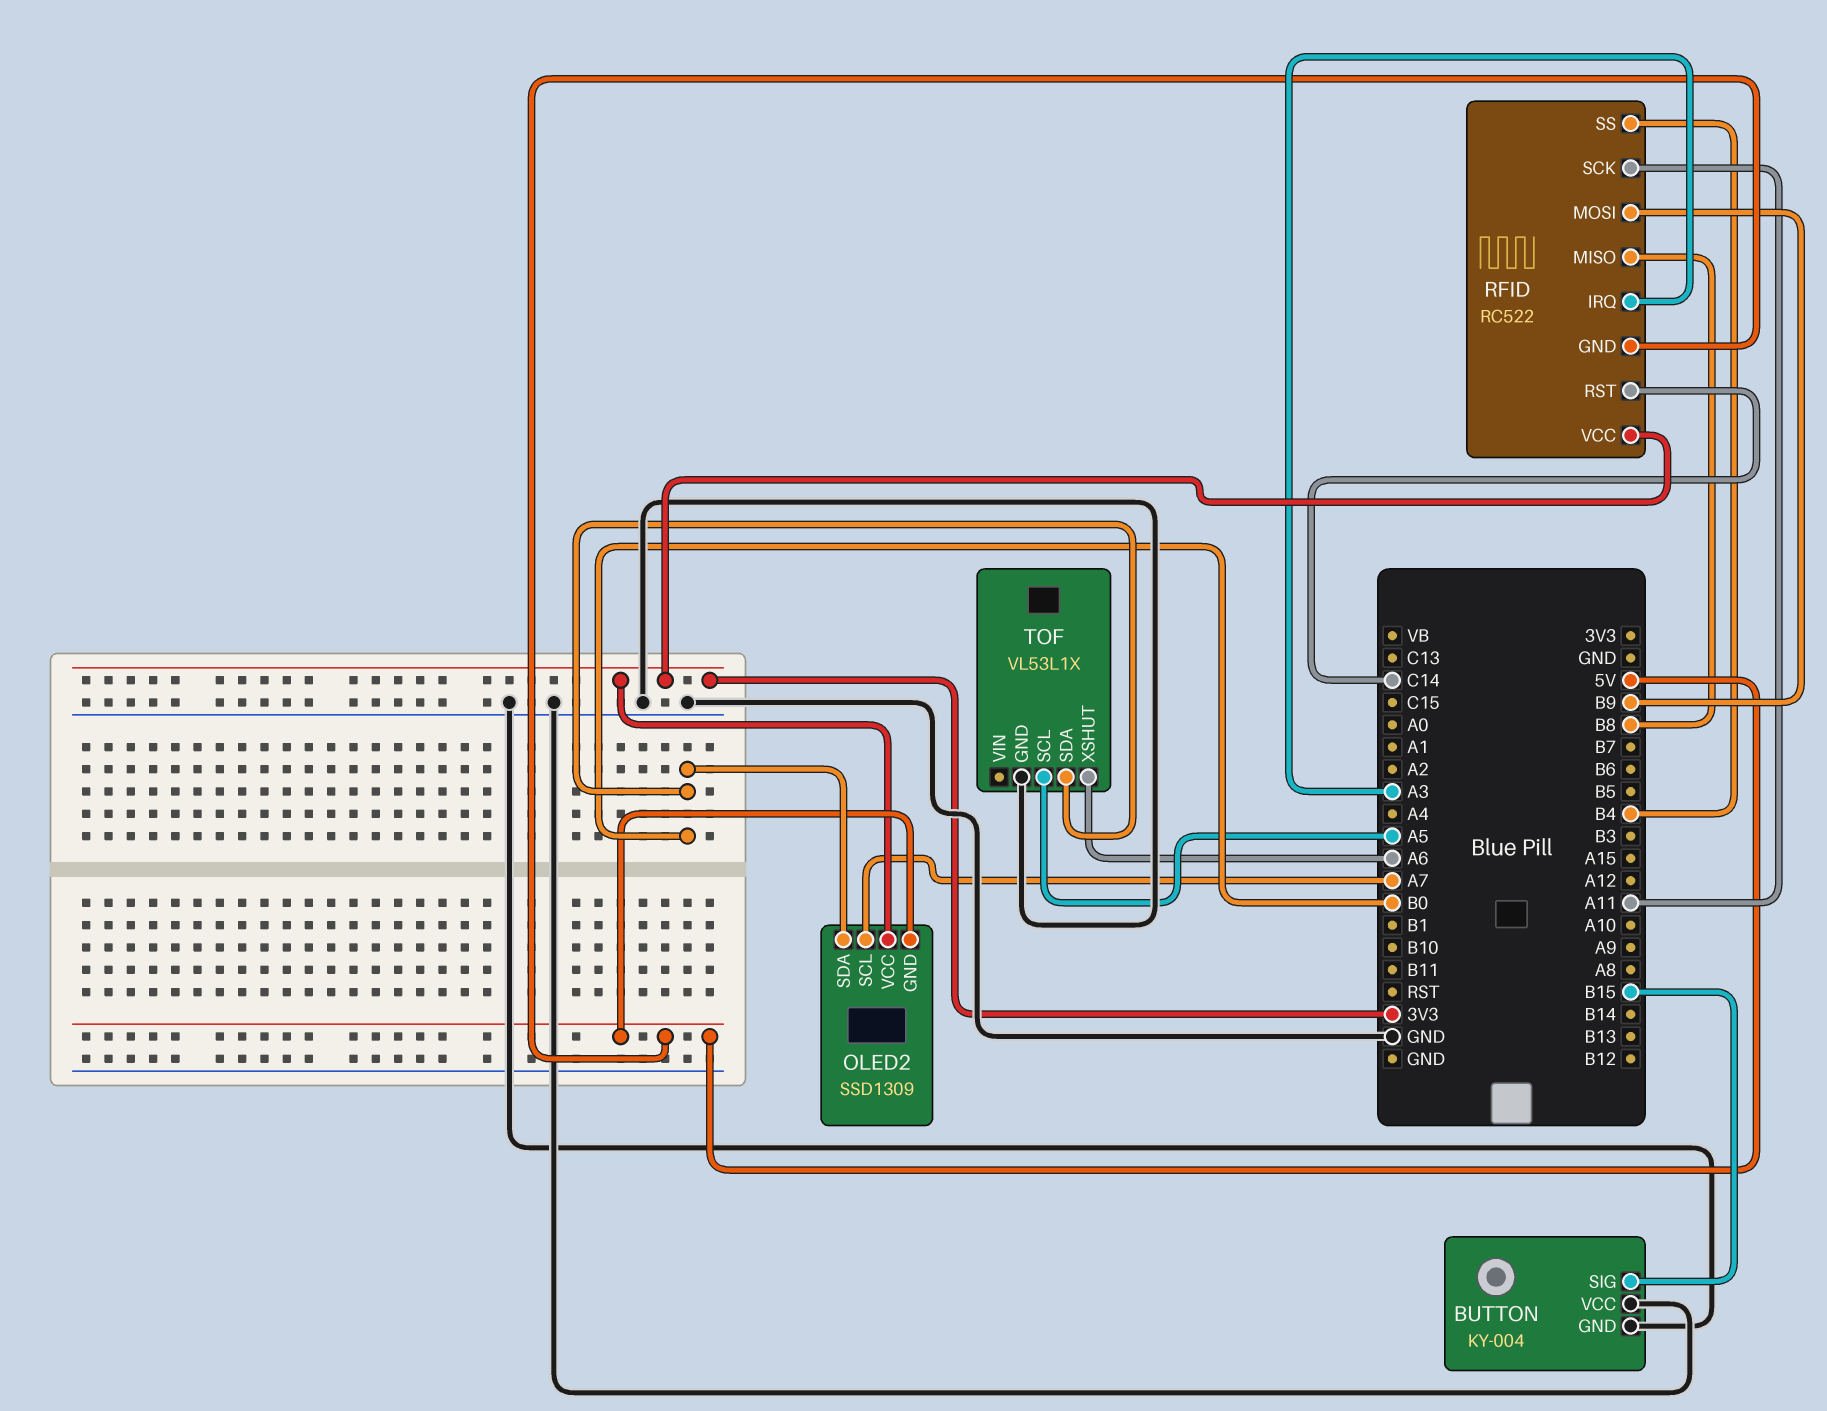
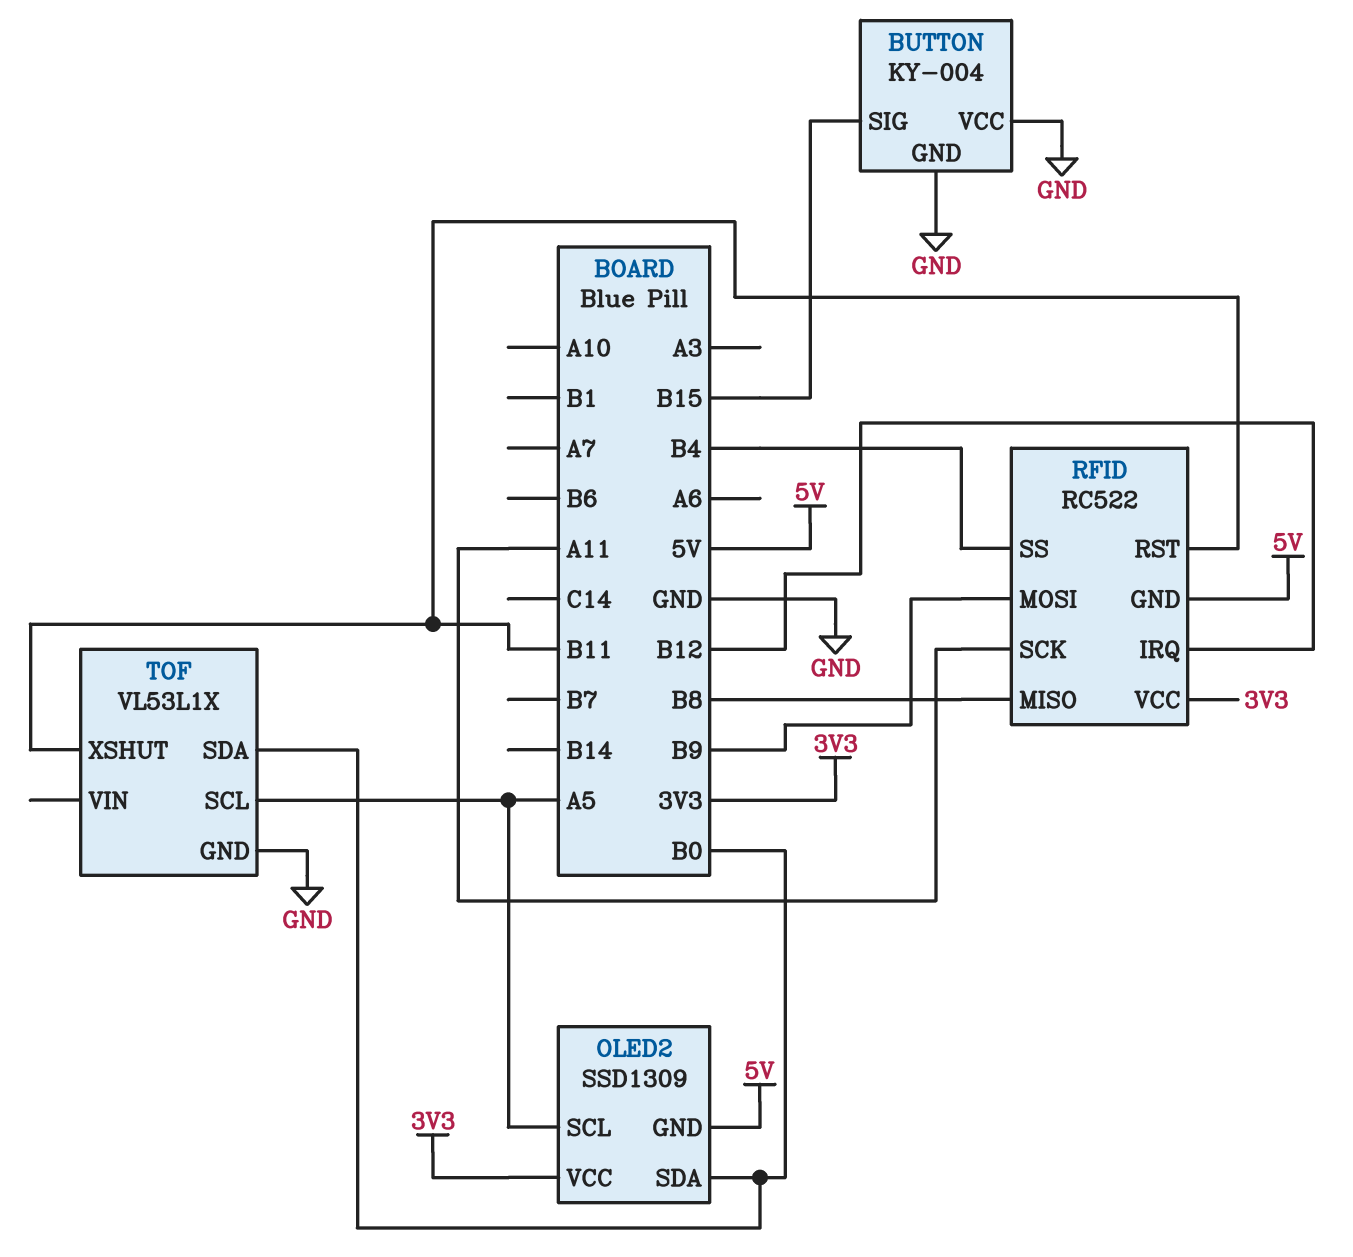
OLED2 pin SCL: A7 -> A5
RFID pin IRQ: A3 -> B12
RFID pin RST: C14 -> B11
TOF pin XSHUT: A6 -> B11

